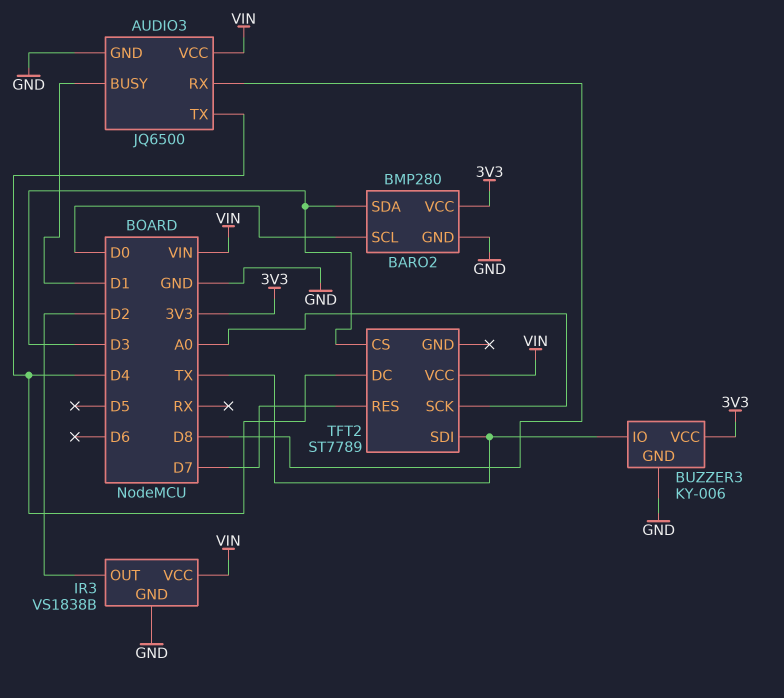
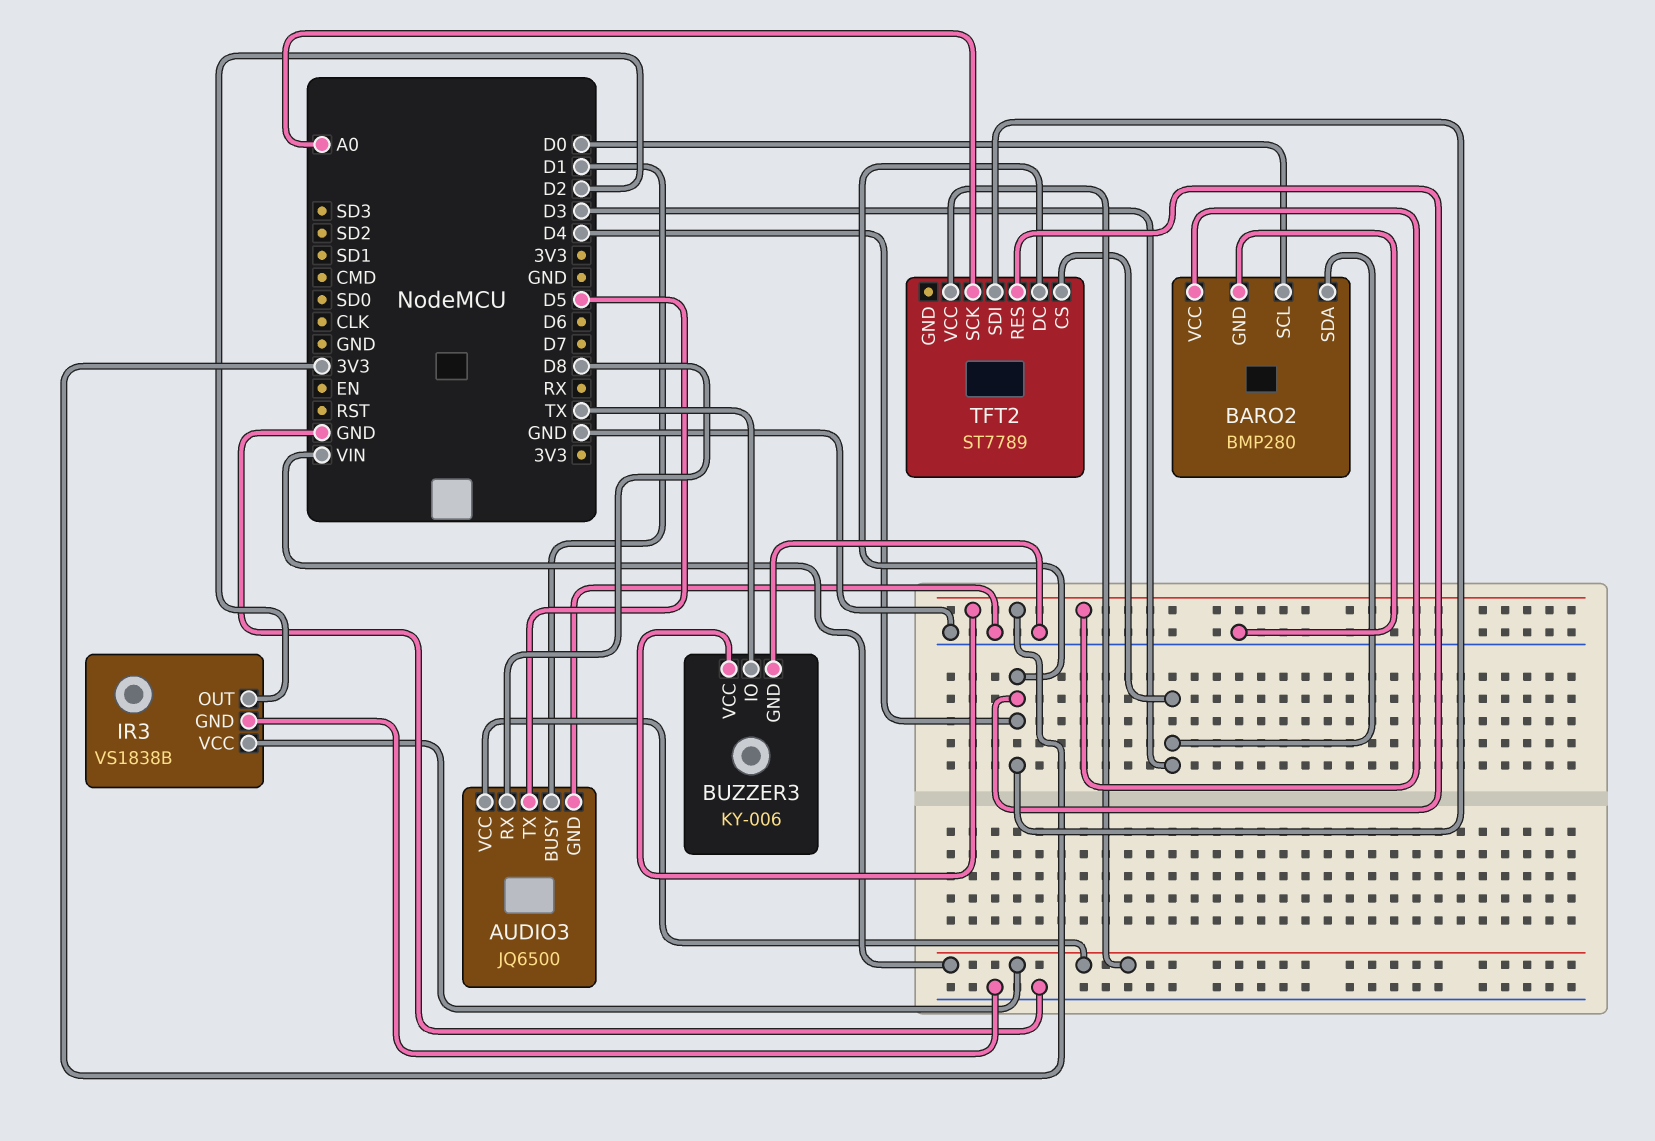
AUDIO3 pin TX: D4 -> D5
TFT2 pin RES: D7 -> D4
TFT2 pin SDI: TX -> D4

